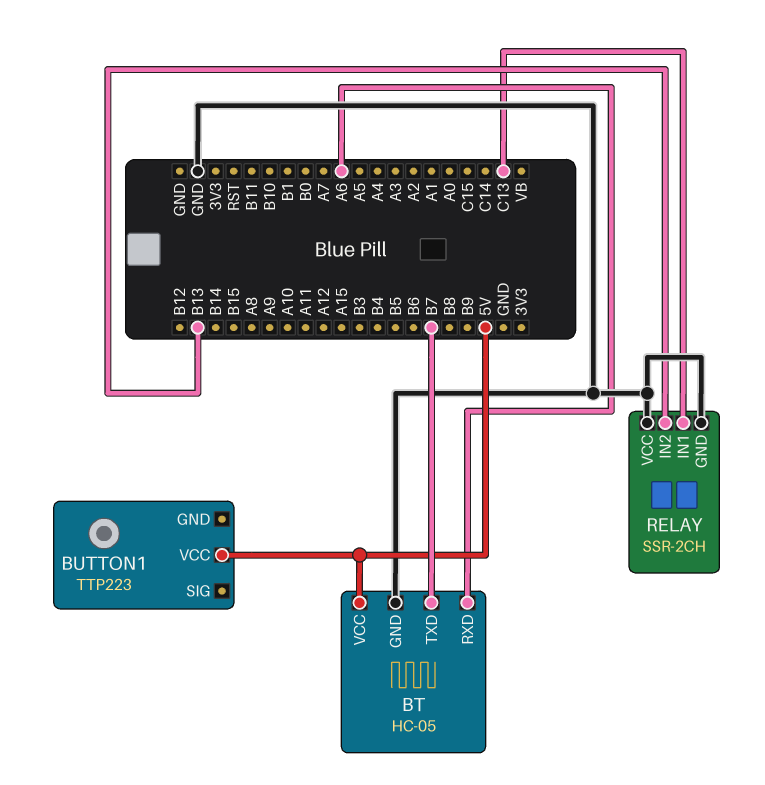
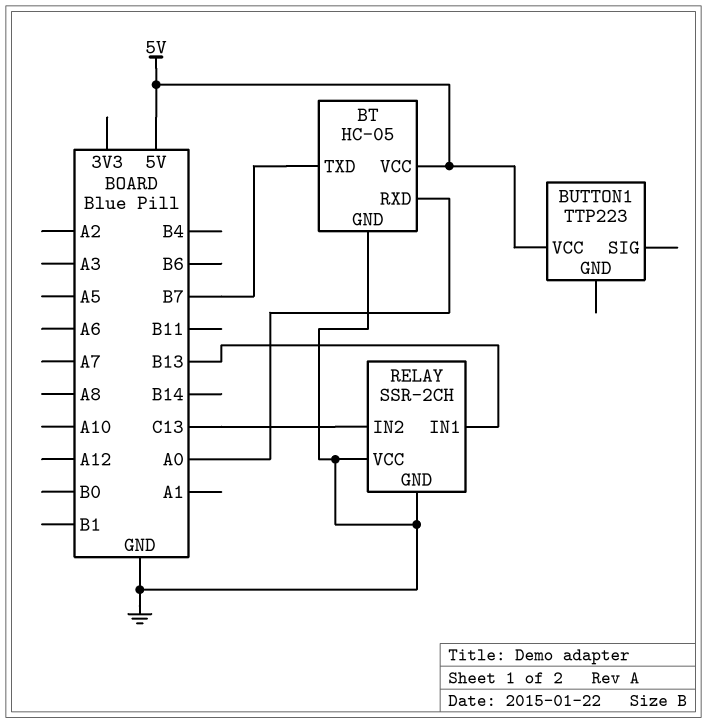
BT pin RXD: A6 -> A0
RELAY pin IN1: C13 -> B13
RELAY pin IN2: B13 -> C13

